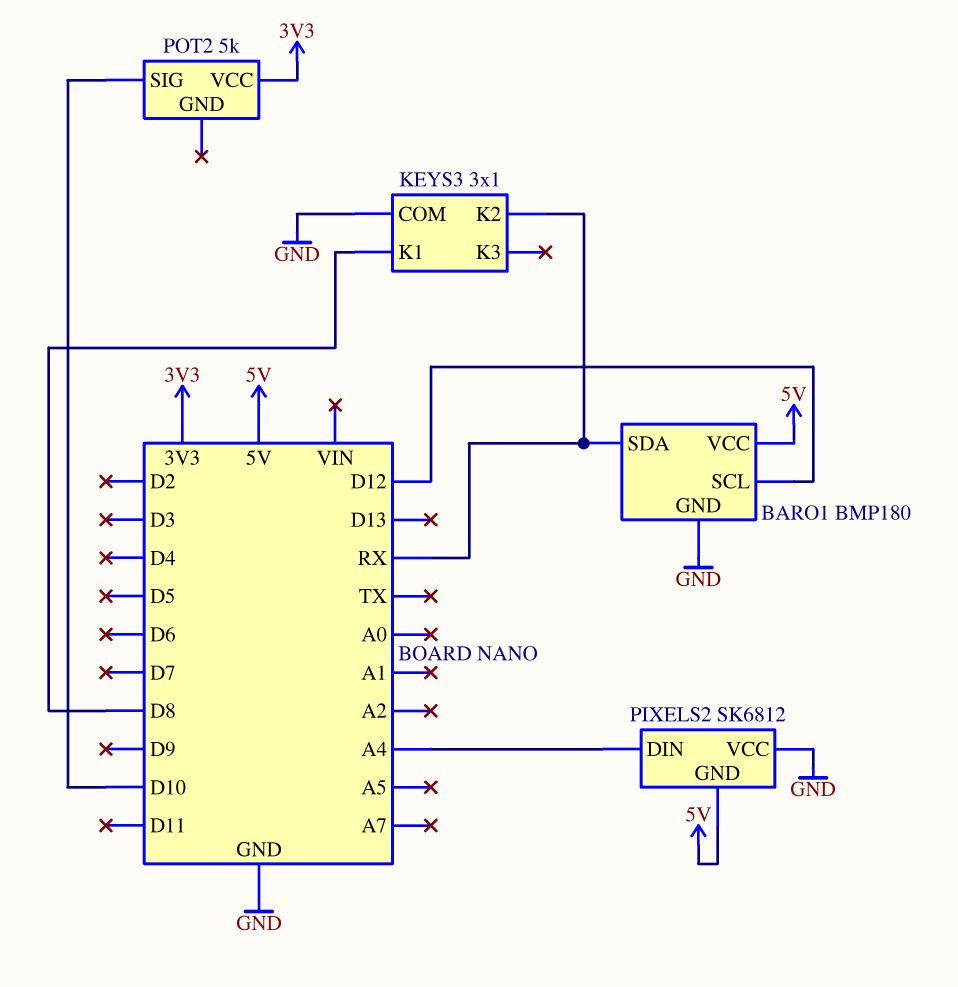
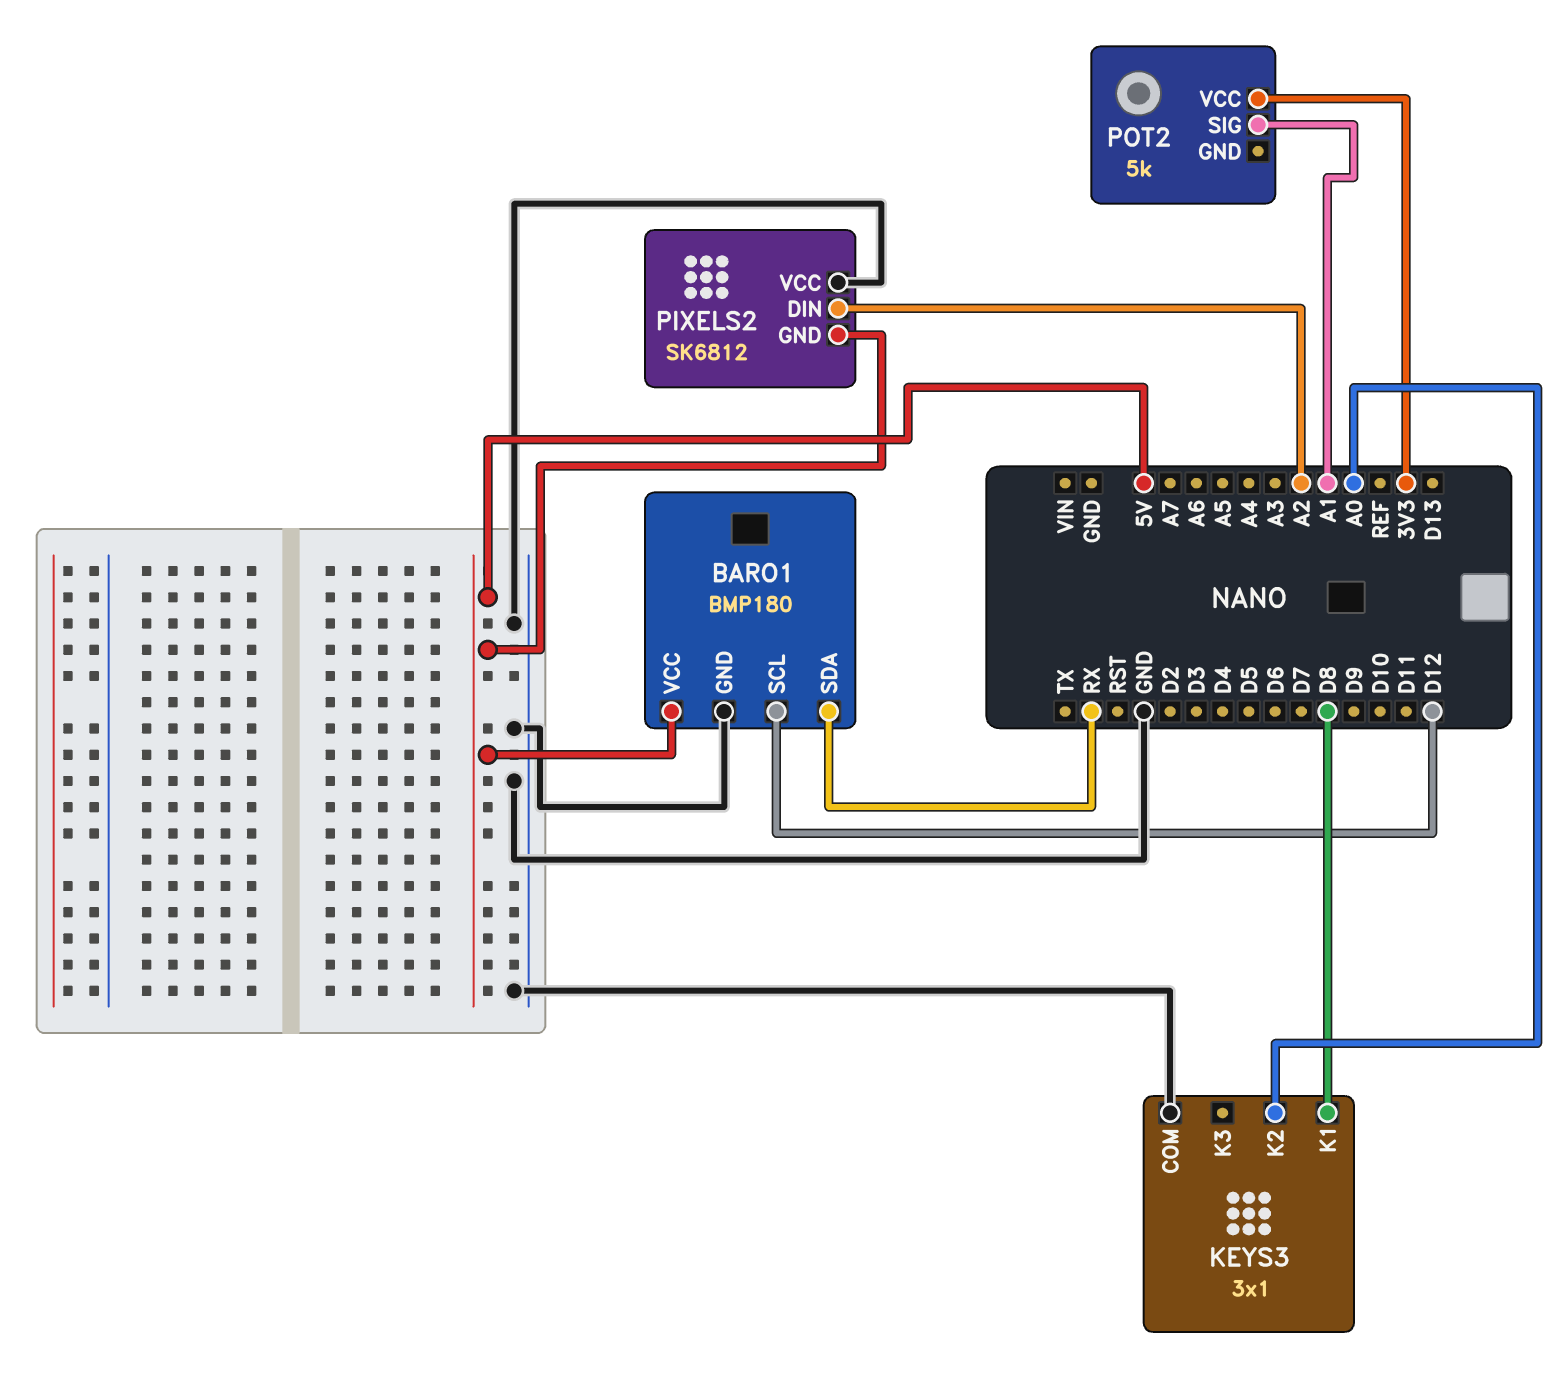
KEYS3 pin K2: RX -> A0
PIXELS2 pin DIN: A4 -> A2
POT2 pin SIG: D10 -> A1

